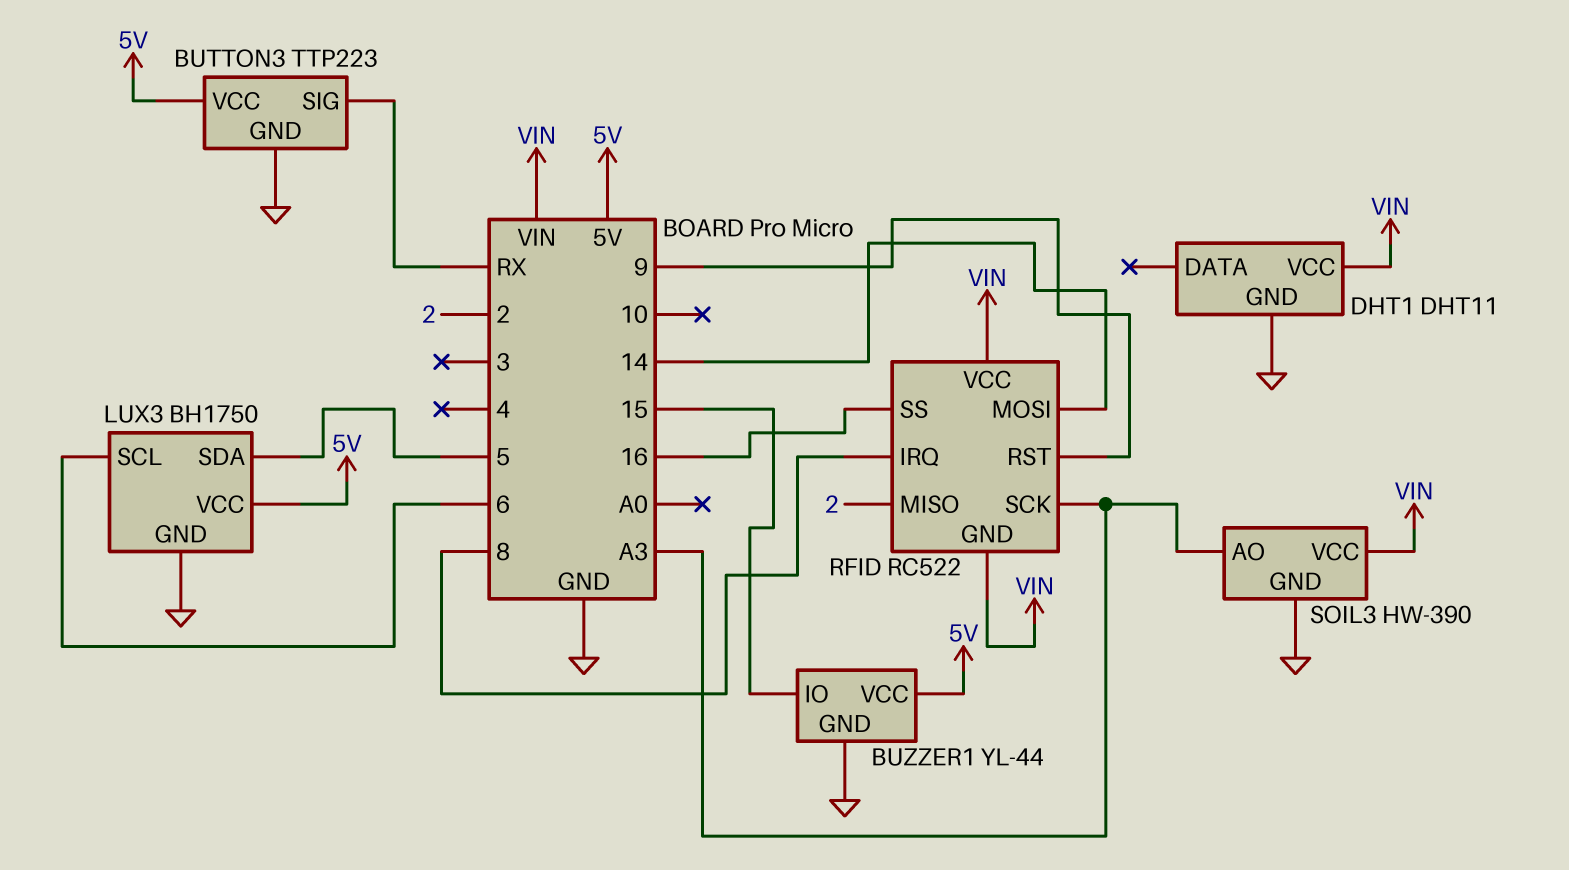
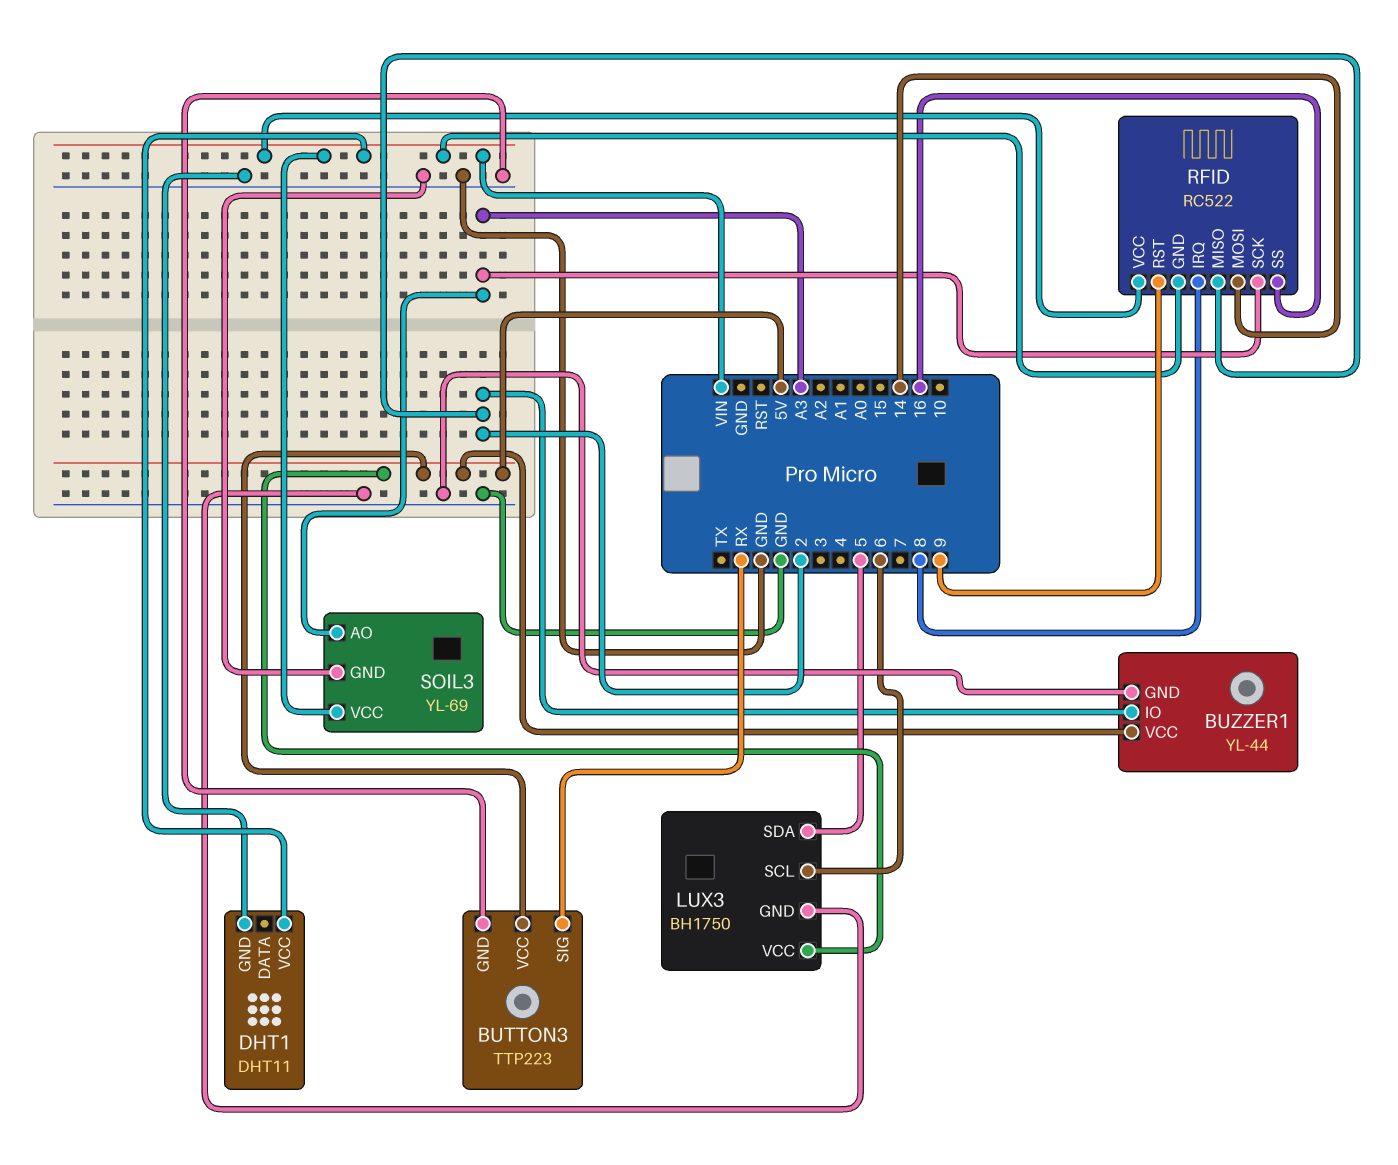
BUZZER1 pin IO: 15 -> 2
SOIL3: HW-390 -> YL-69

